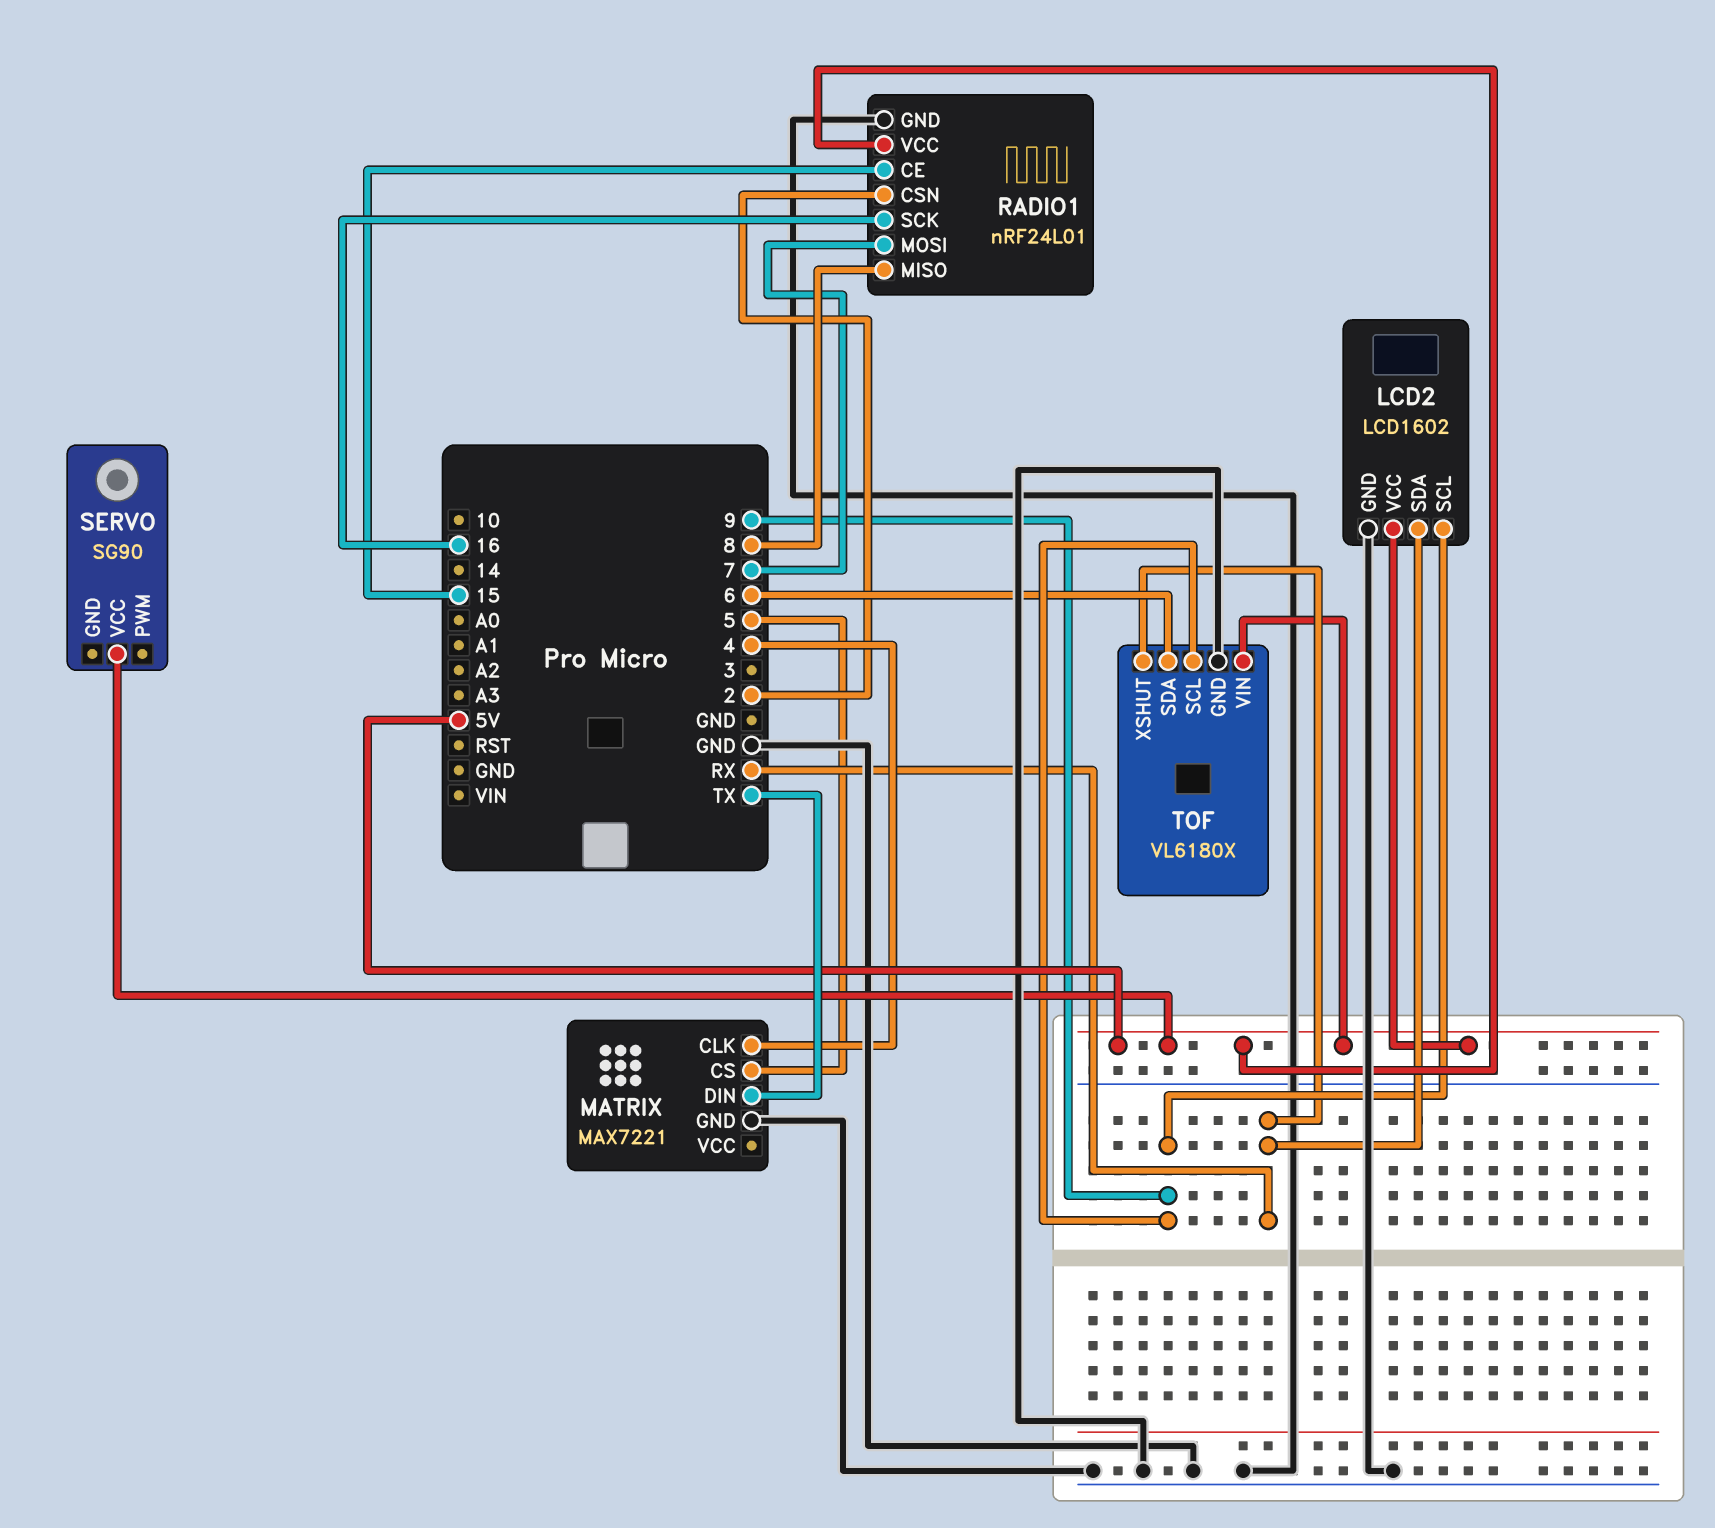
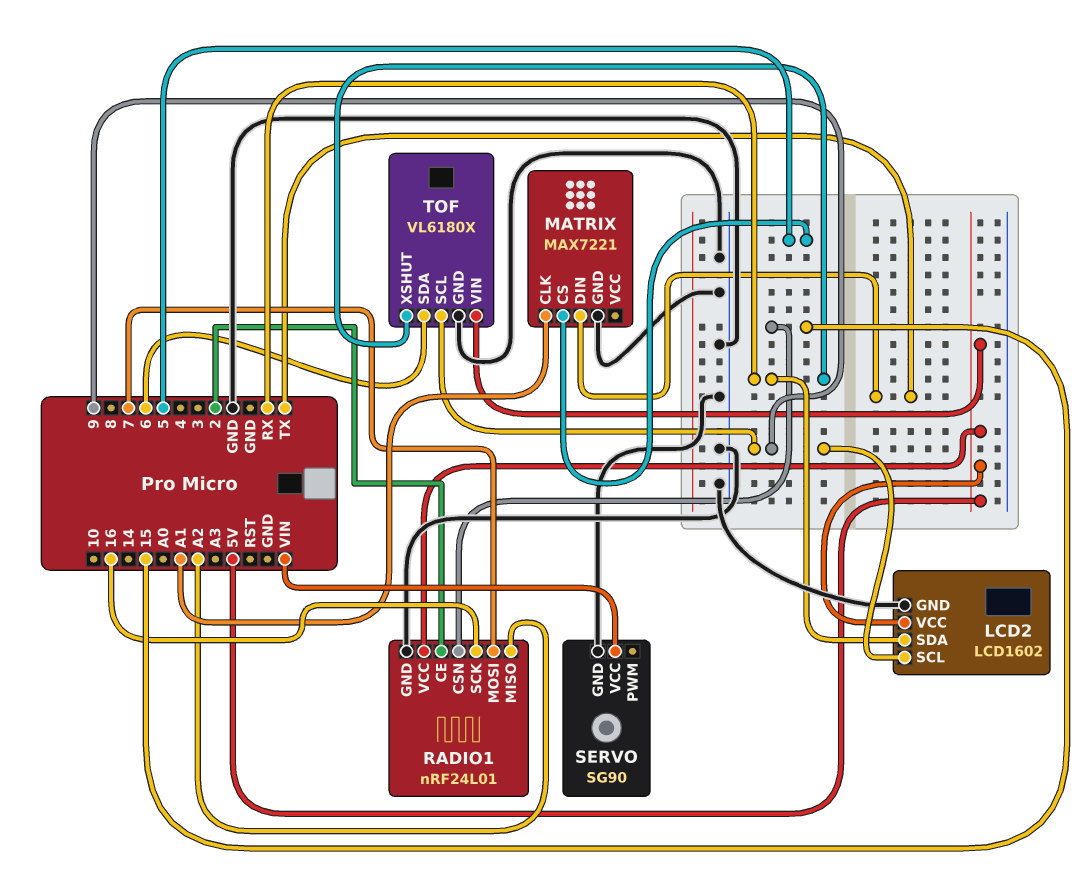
MATRIX pin CLK: 4 -> A1
RADIO1 pin CE: 15 -> 2
RADIO1 pin CSN: 2 -> 15
RADIO1 pin MISO: 8 -> A2
SERVO pin GND: none -> GND
SERVO pin VCC: 5V -> VIN

